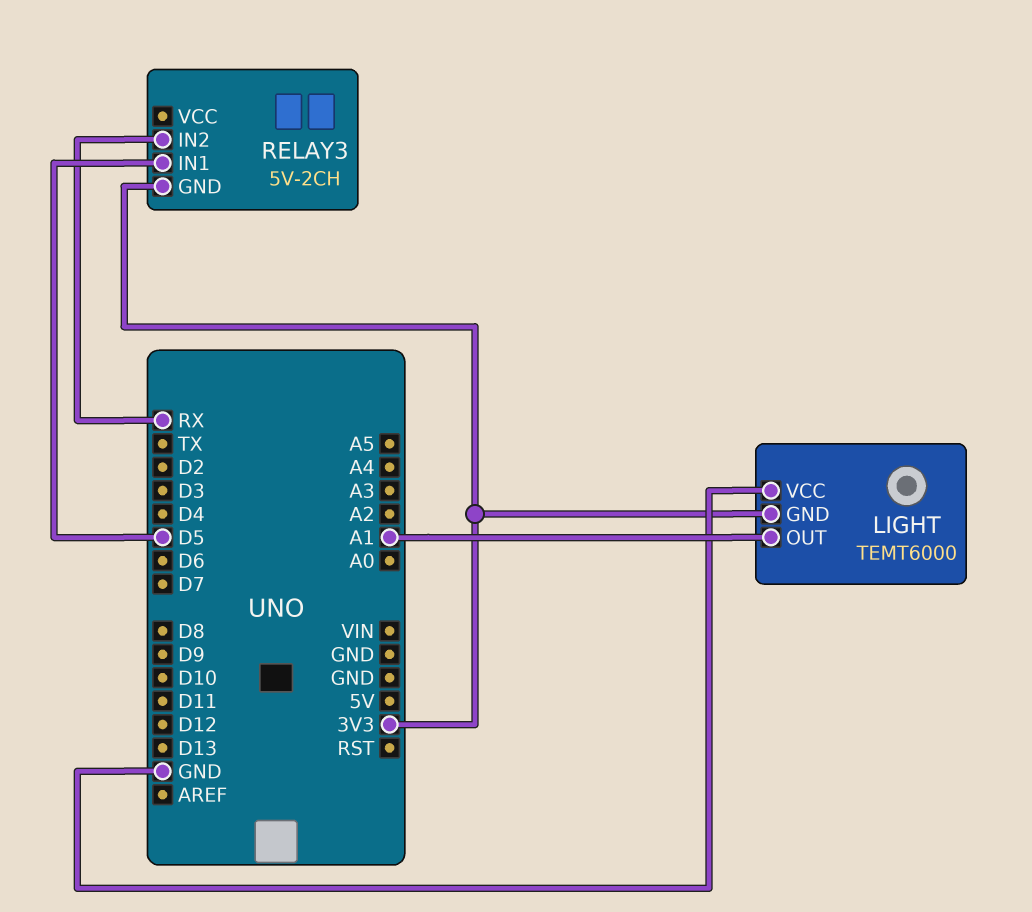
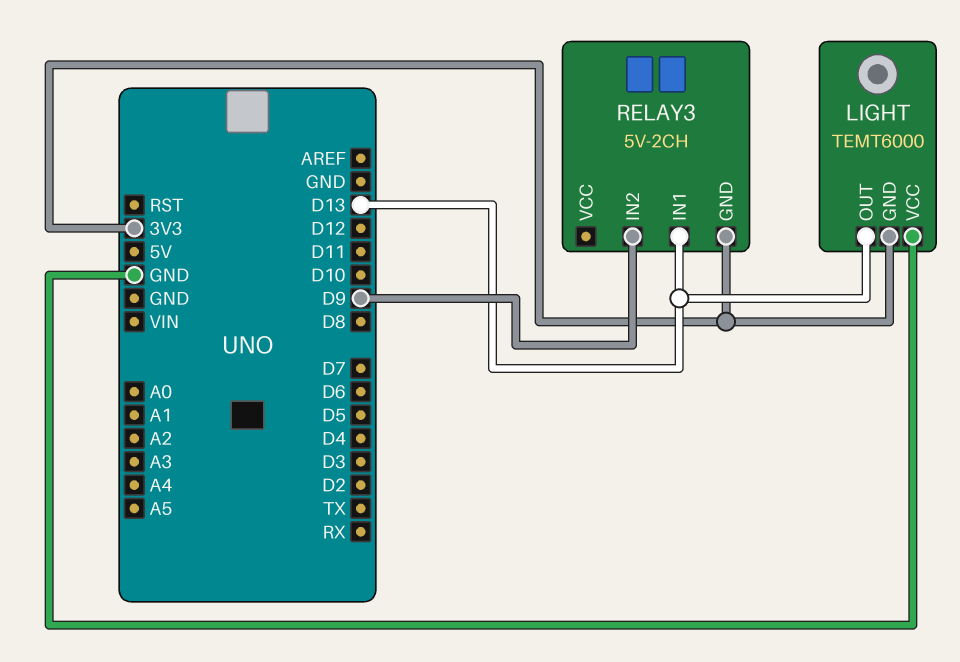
LIGHT pin OUT: A1 -> D13
RELAY3 pin IN1: D5 -> D13
RELAY3 pin IN2: RX -> D9

